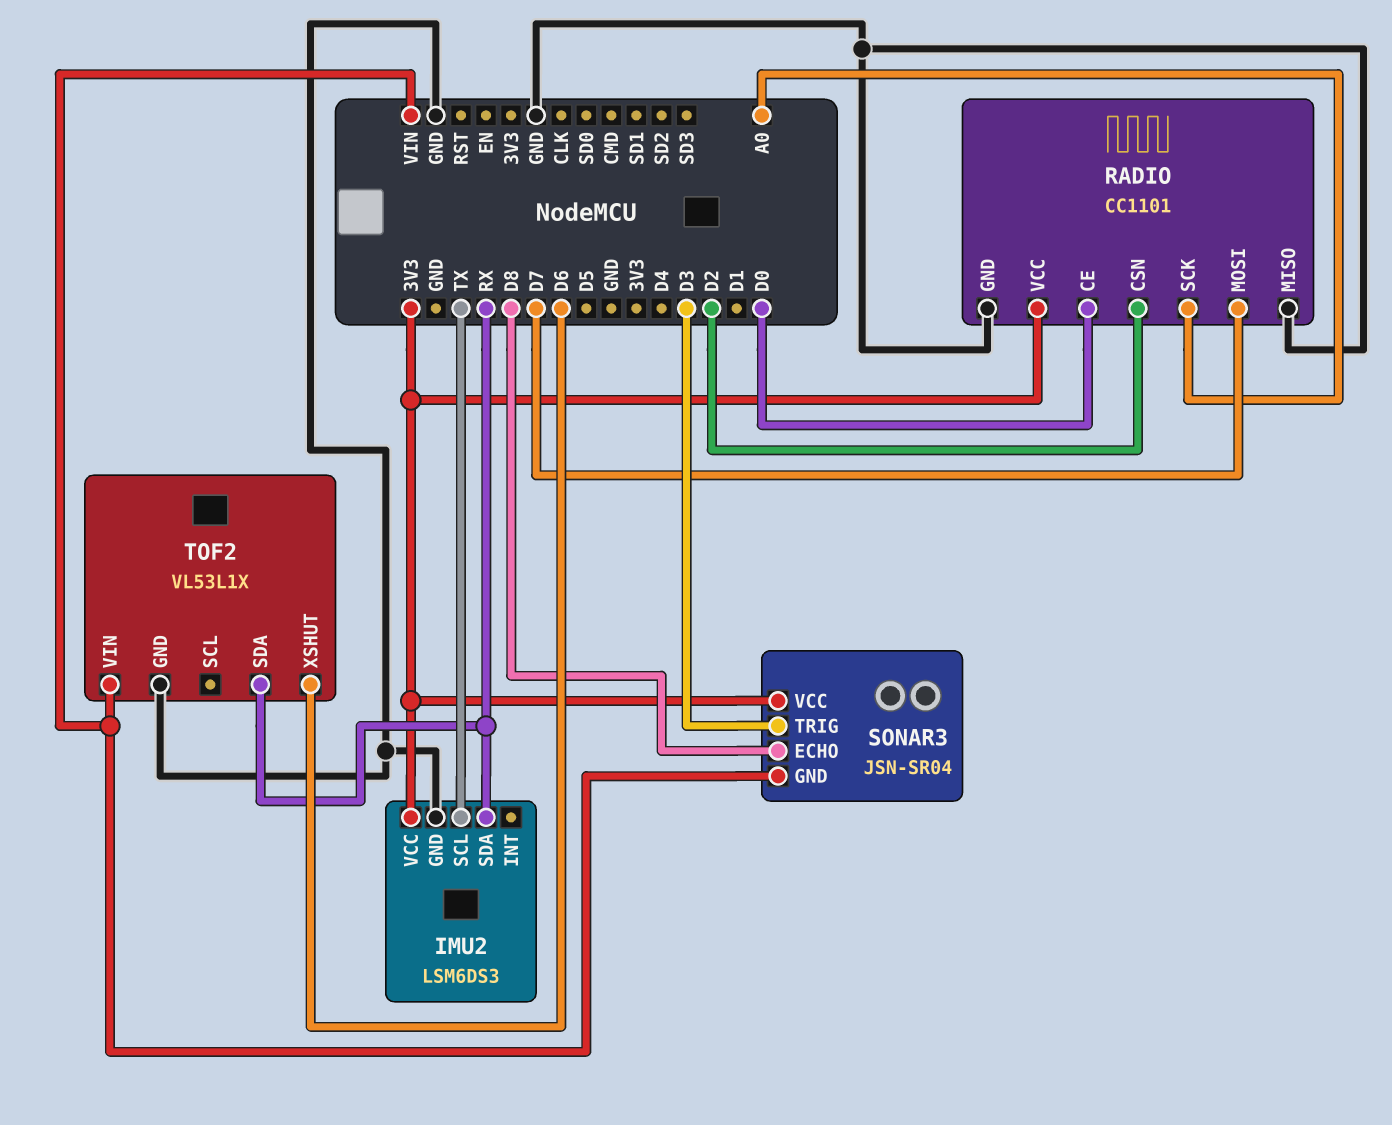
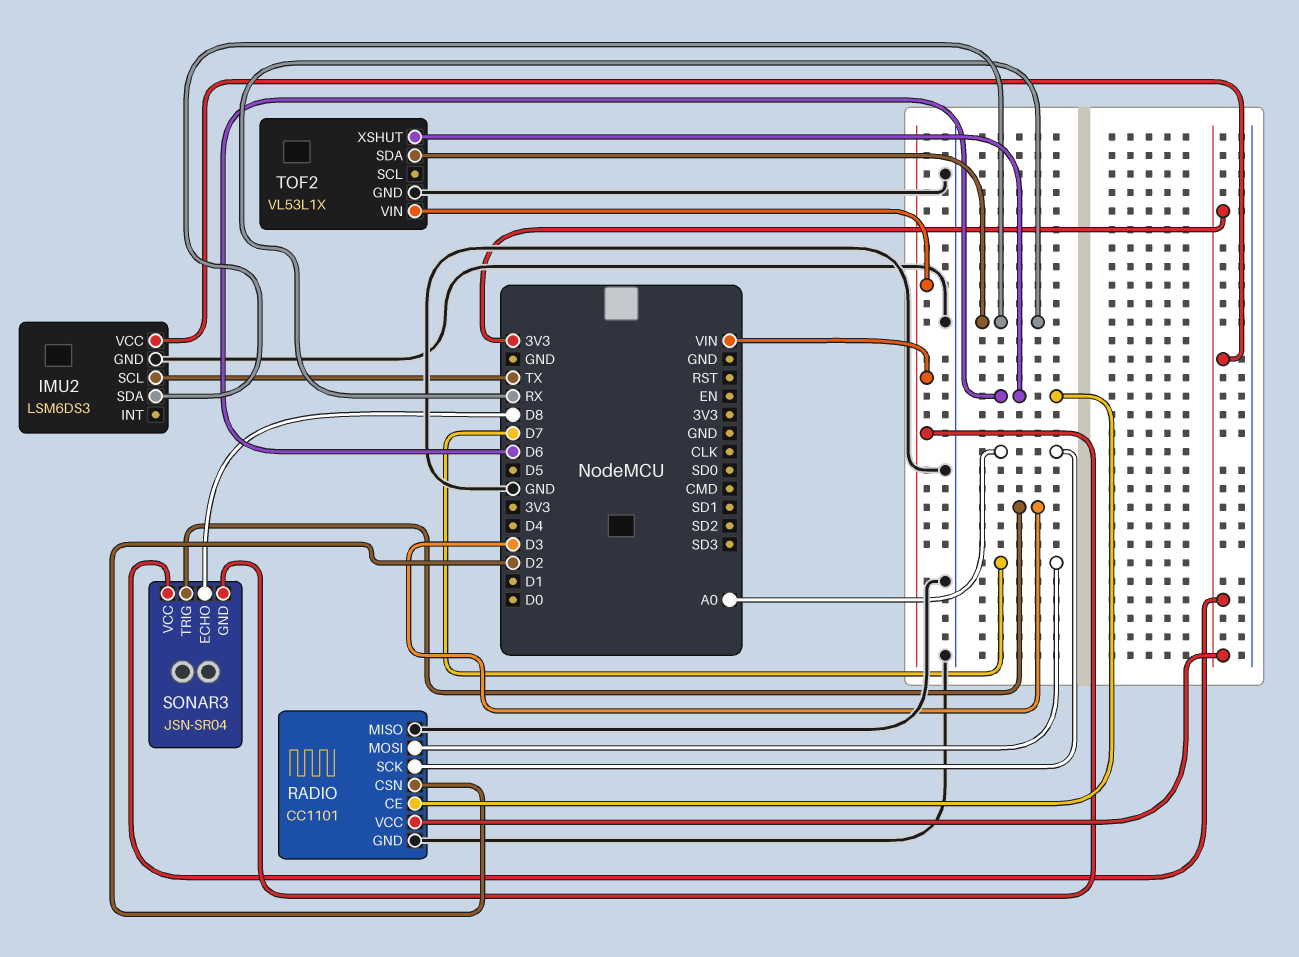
RADIO pin CE: D0 -> D6

